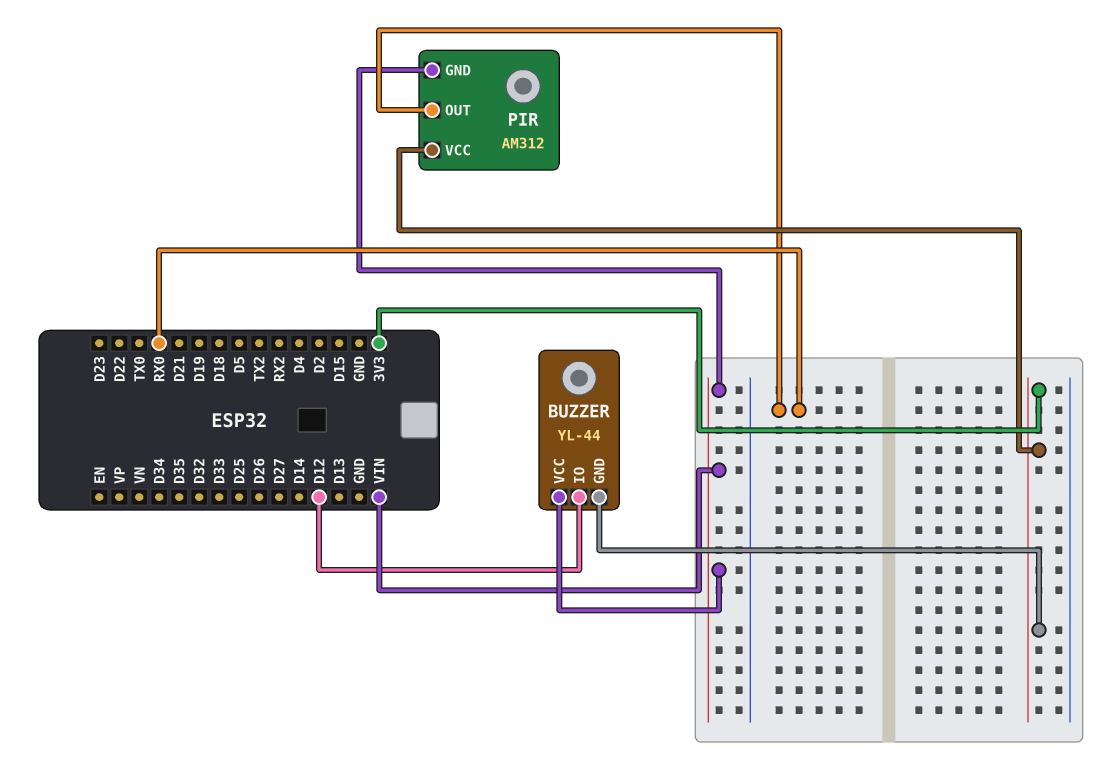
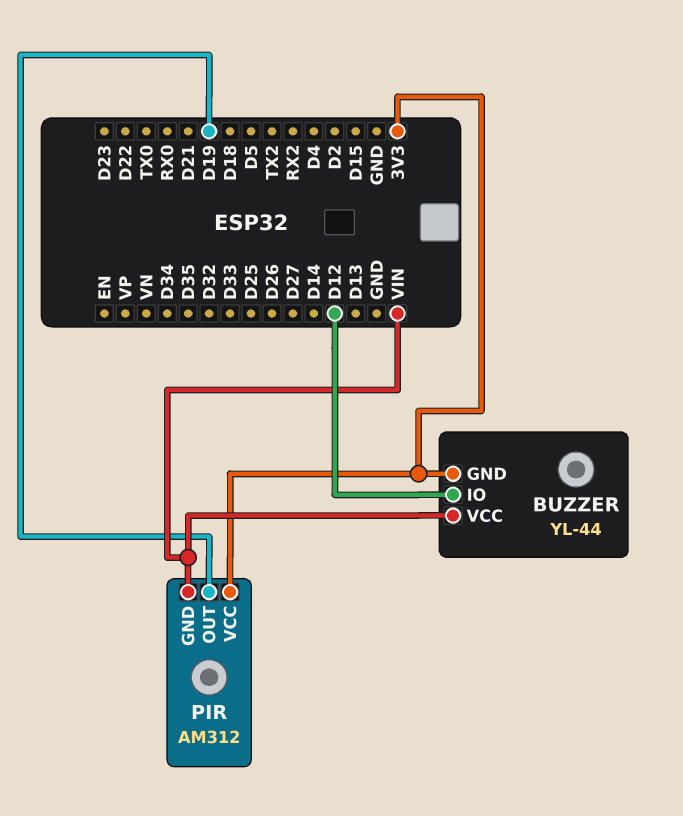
PIR pin OUT: RX0 -> D19

